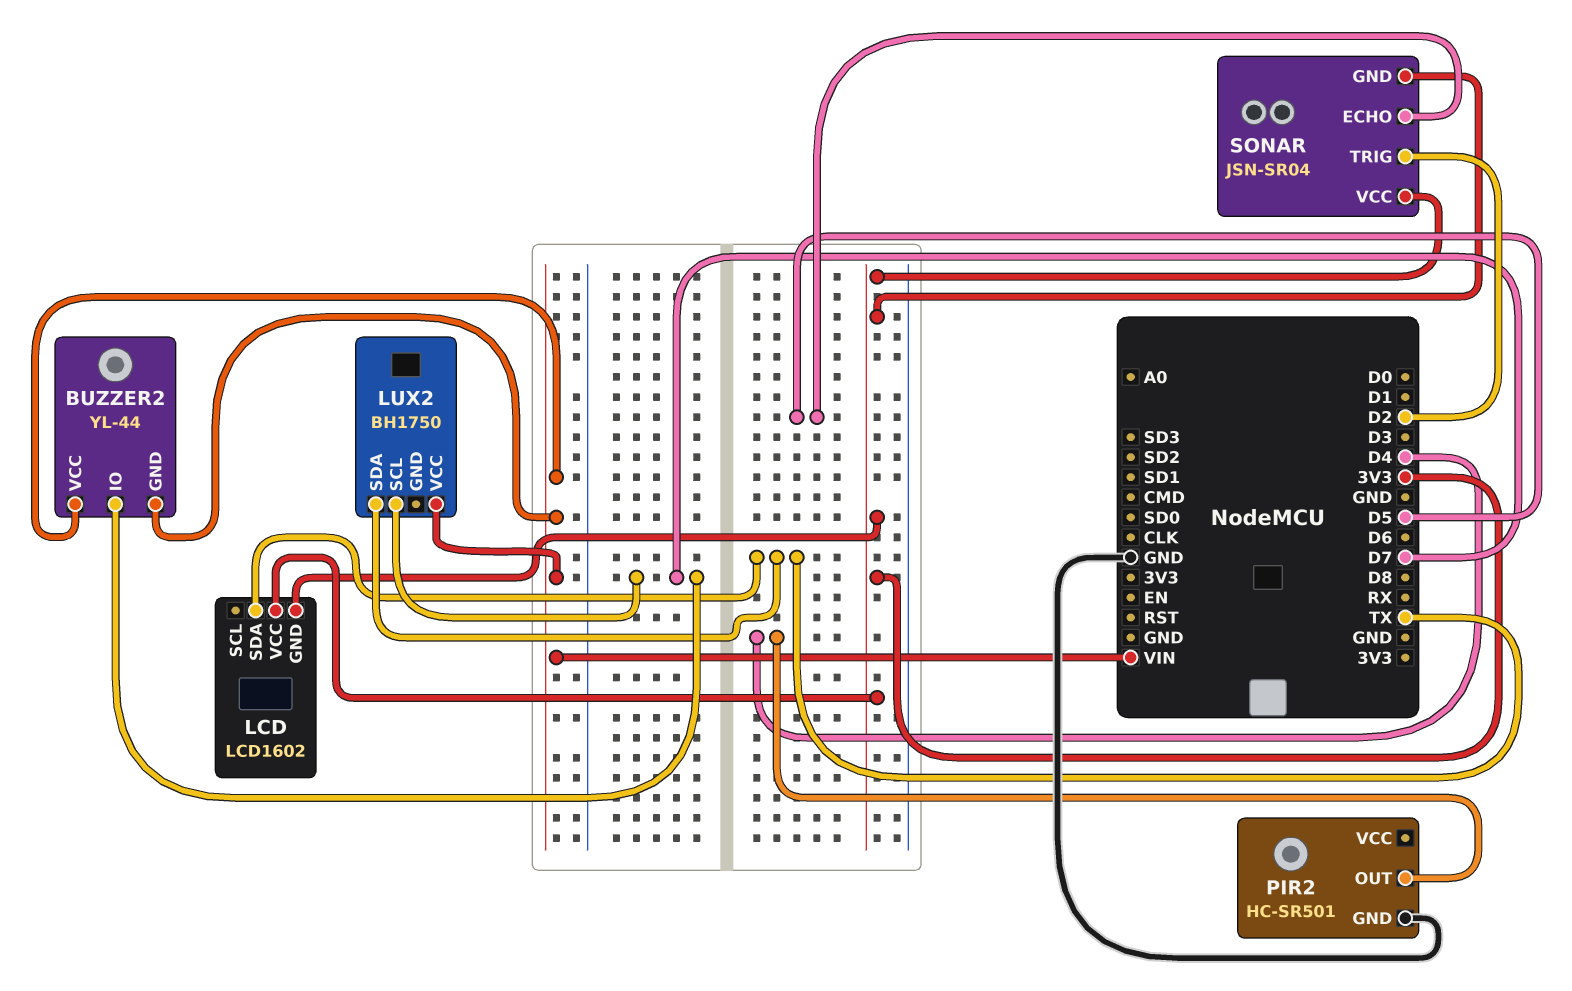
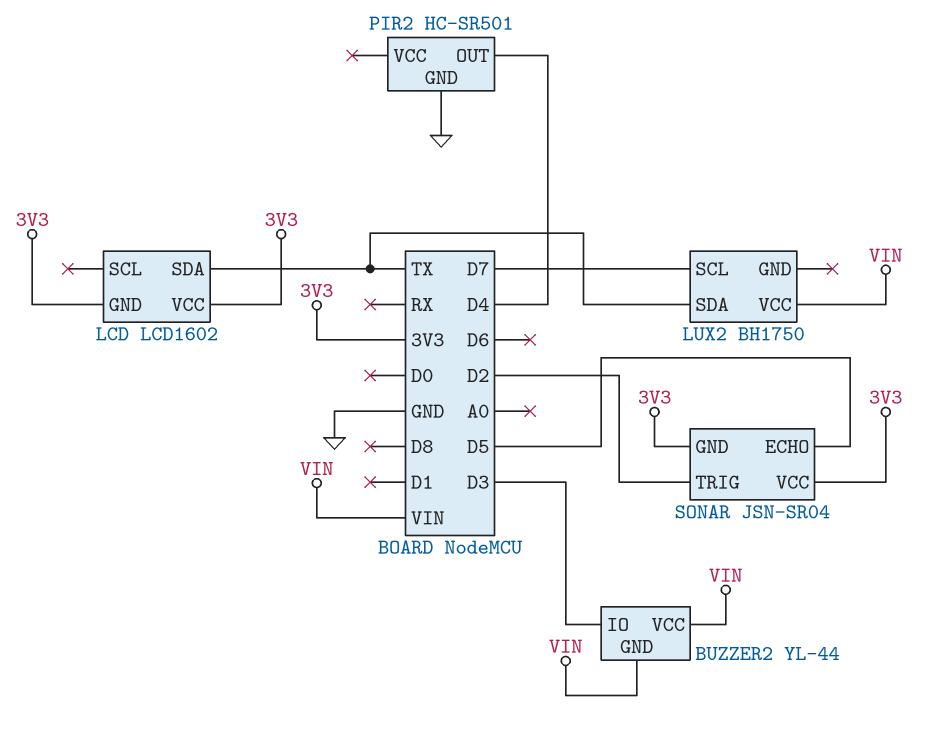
BUZZER2 pin IO: D7 -> D3

